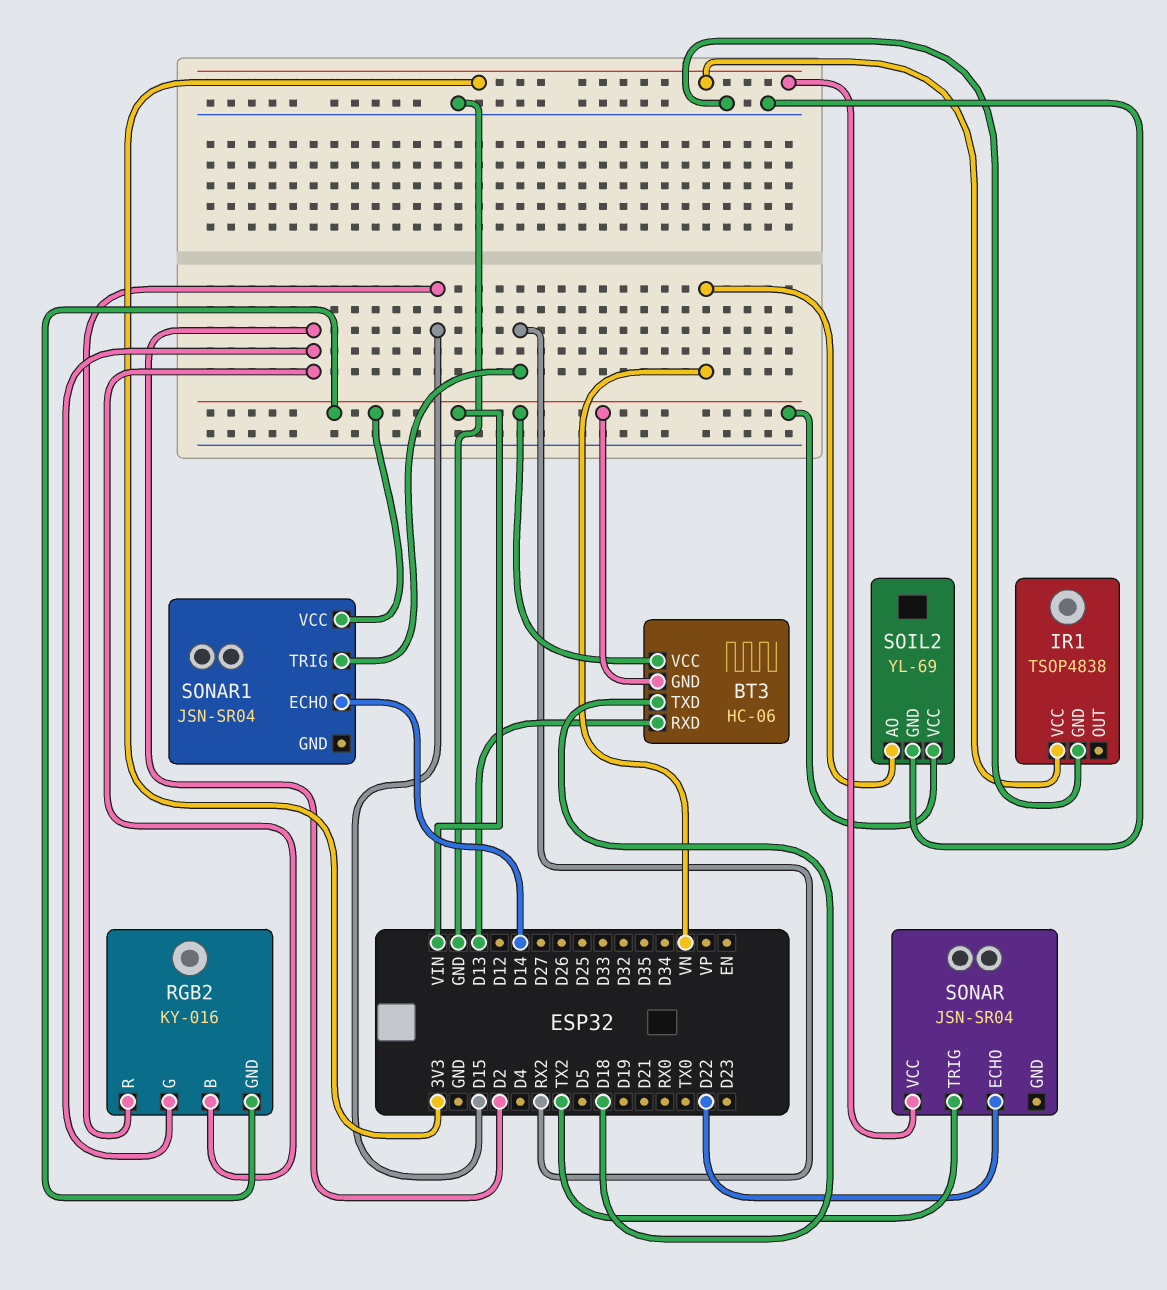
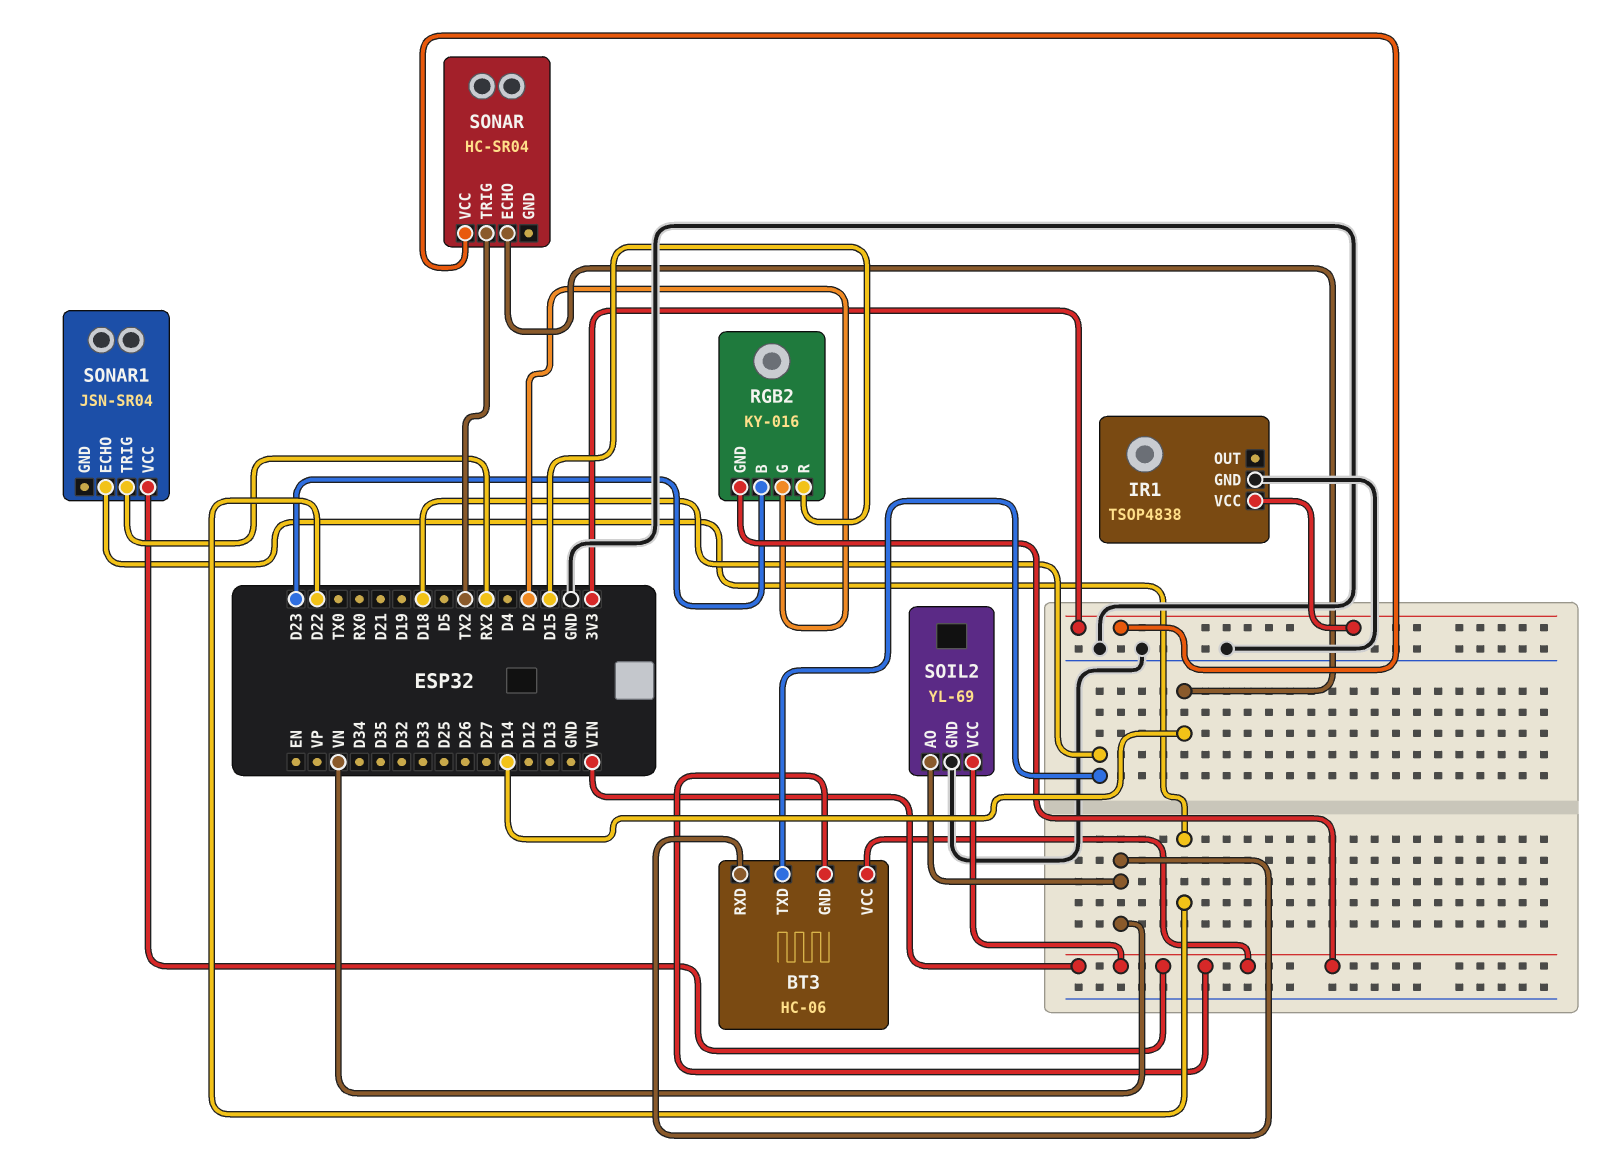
BT3 pin RXD: D13 -> VN
RGB2 pin B: D2 -> D23
SONAR: JSN-SR04 -> HC-SR04
SONAR pin ECHO: D22 -> D14
SONAR1 pin ECHO: D14 -> D22

